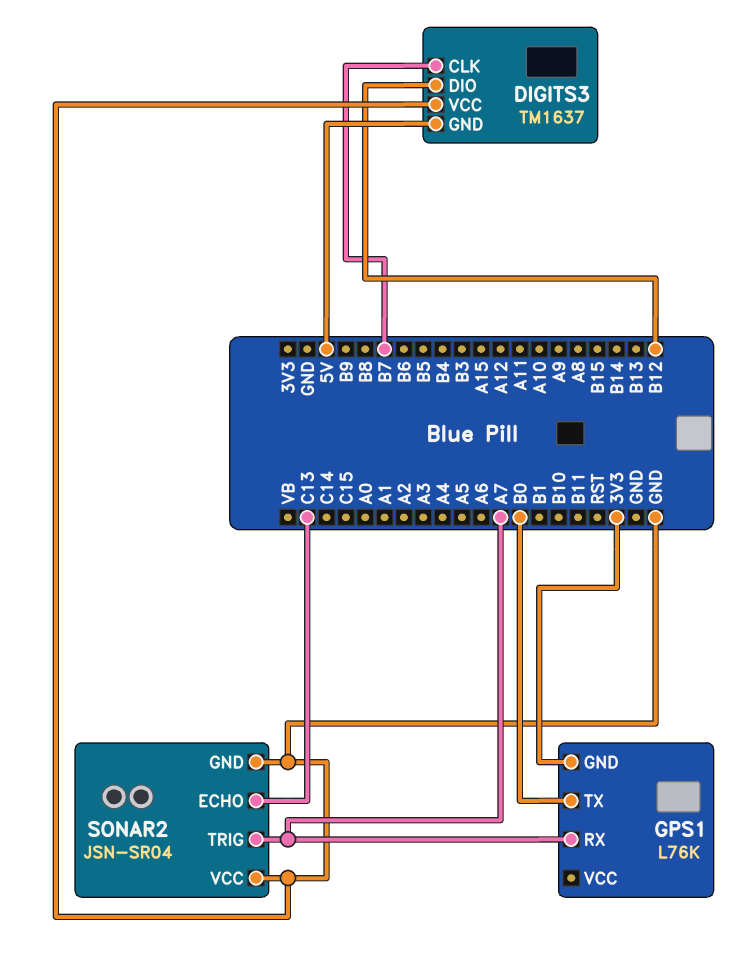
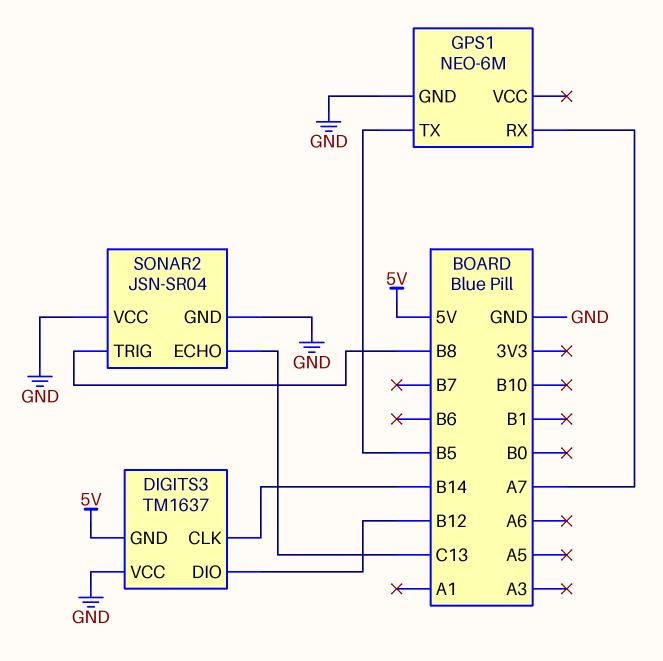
DIGITS3 pin CLK: B7 -> B14
GPS1: L76K -> NEO-6M
GPS1 pin GND: 3V3 -> GND
GPS1 pin TX: B0 -> B5
SONAR2 pin TRIG: A7 -> B8

